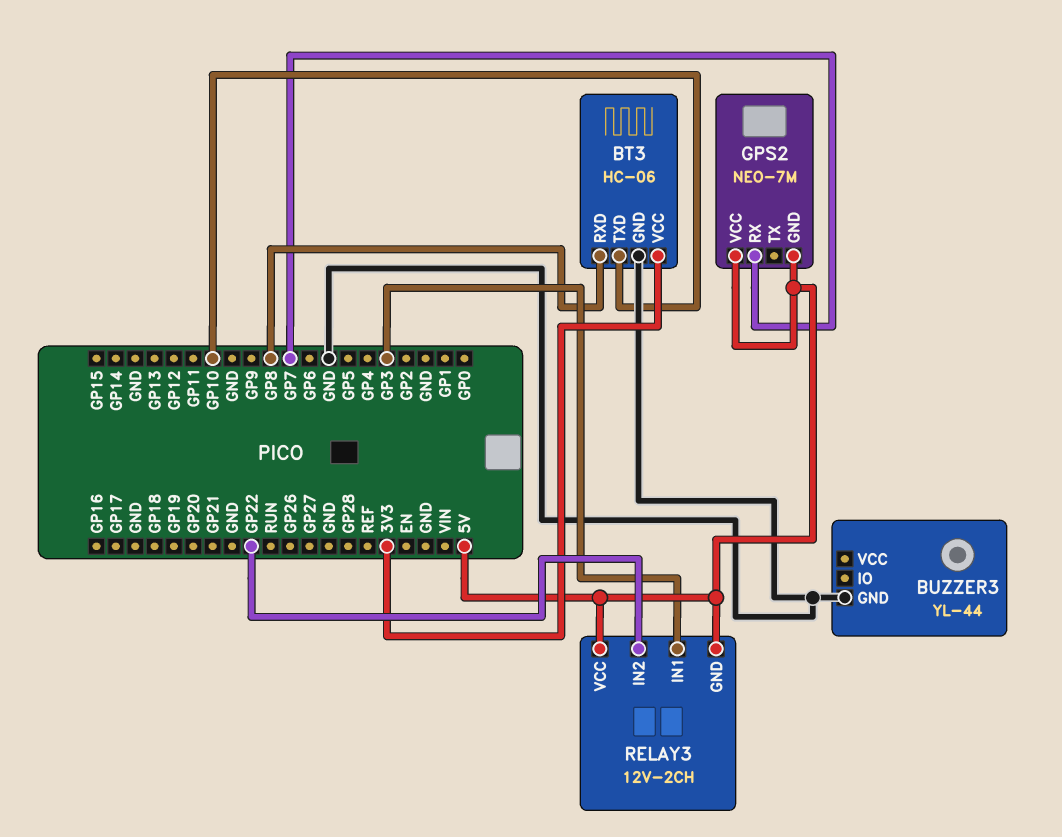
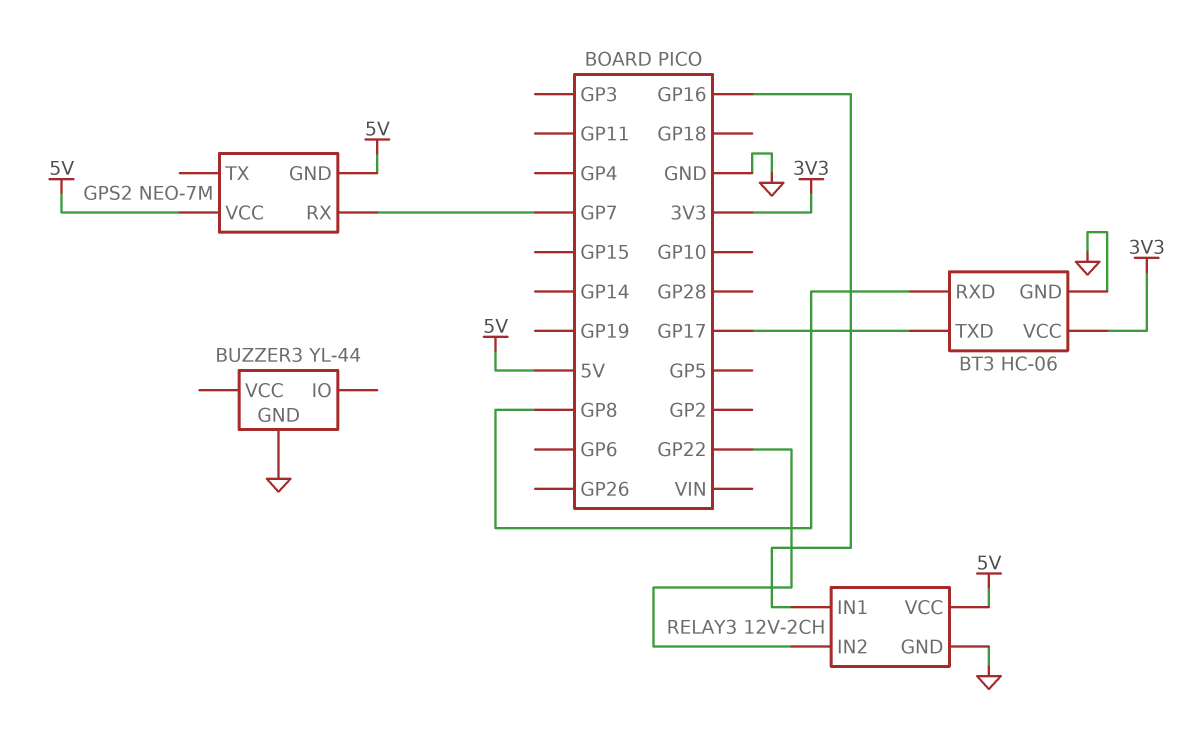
BT3 pin TXD: GP10 -> GP17
RELAY3 pin GND: 5V -> GND
RELAY3 pin IN1: GP3 -> GP16

